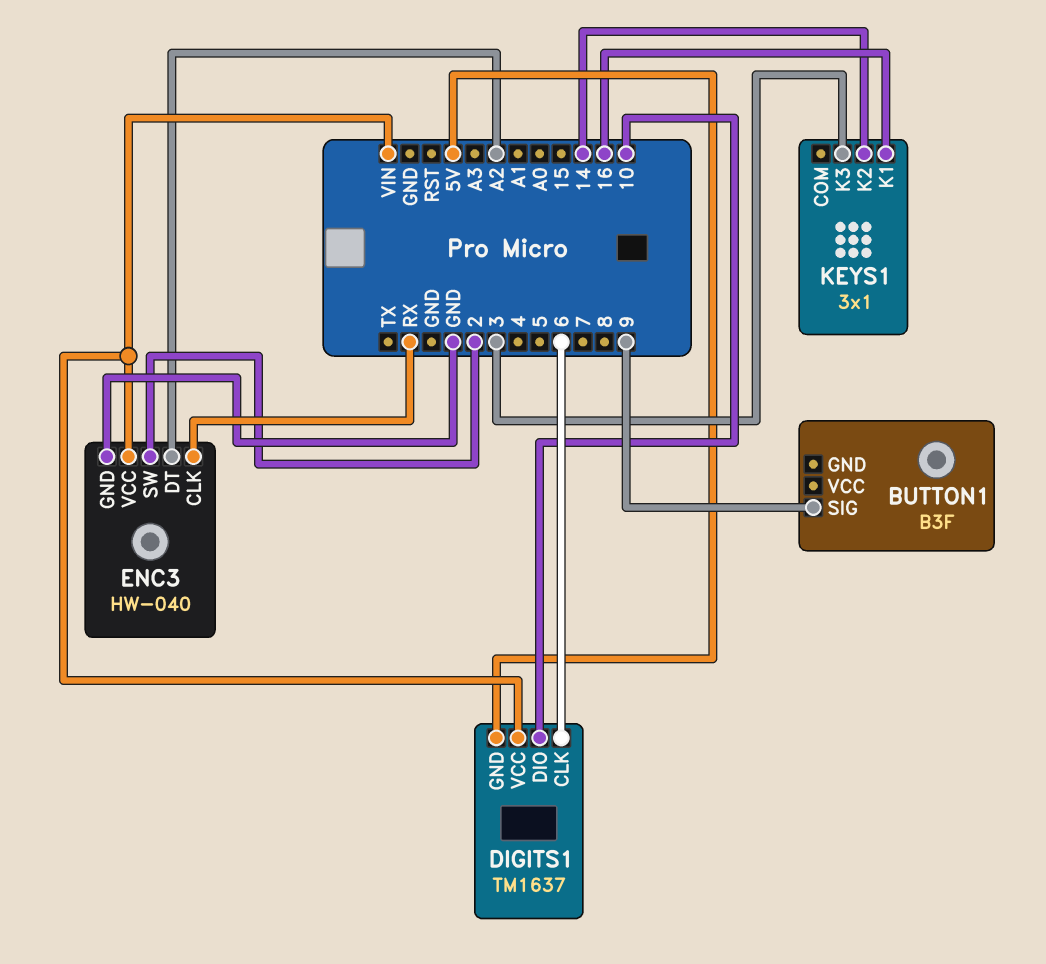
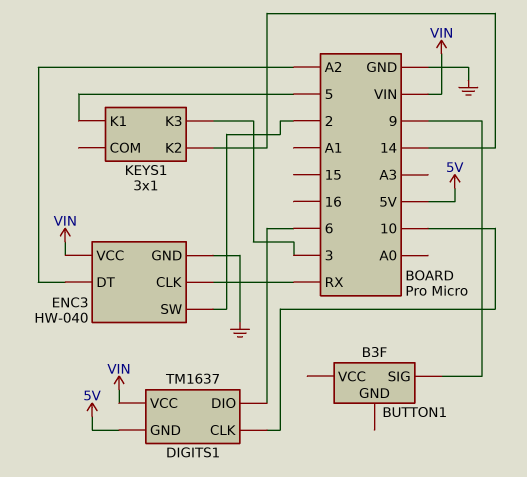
DIGITS1 pin CLK: 6 -> 10
DIGITS1 pin DIO: 10 -> 6
KEYS1 pin K1: 16 -> 5

